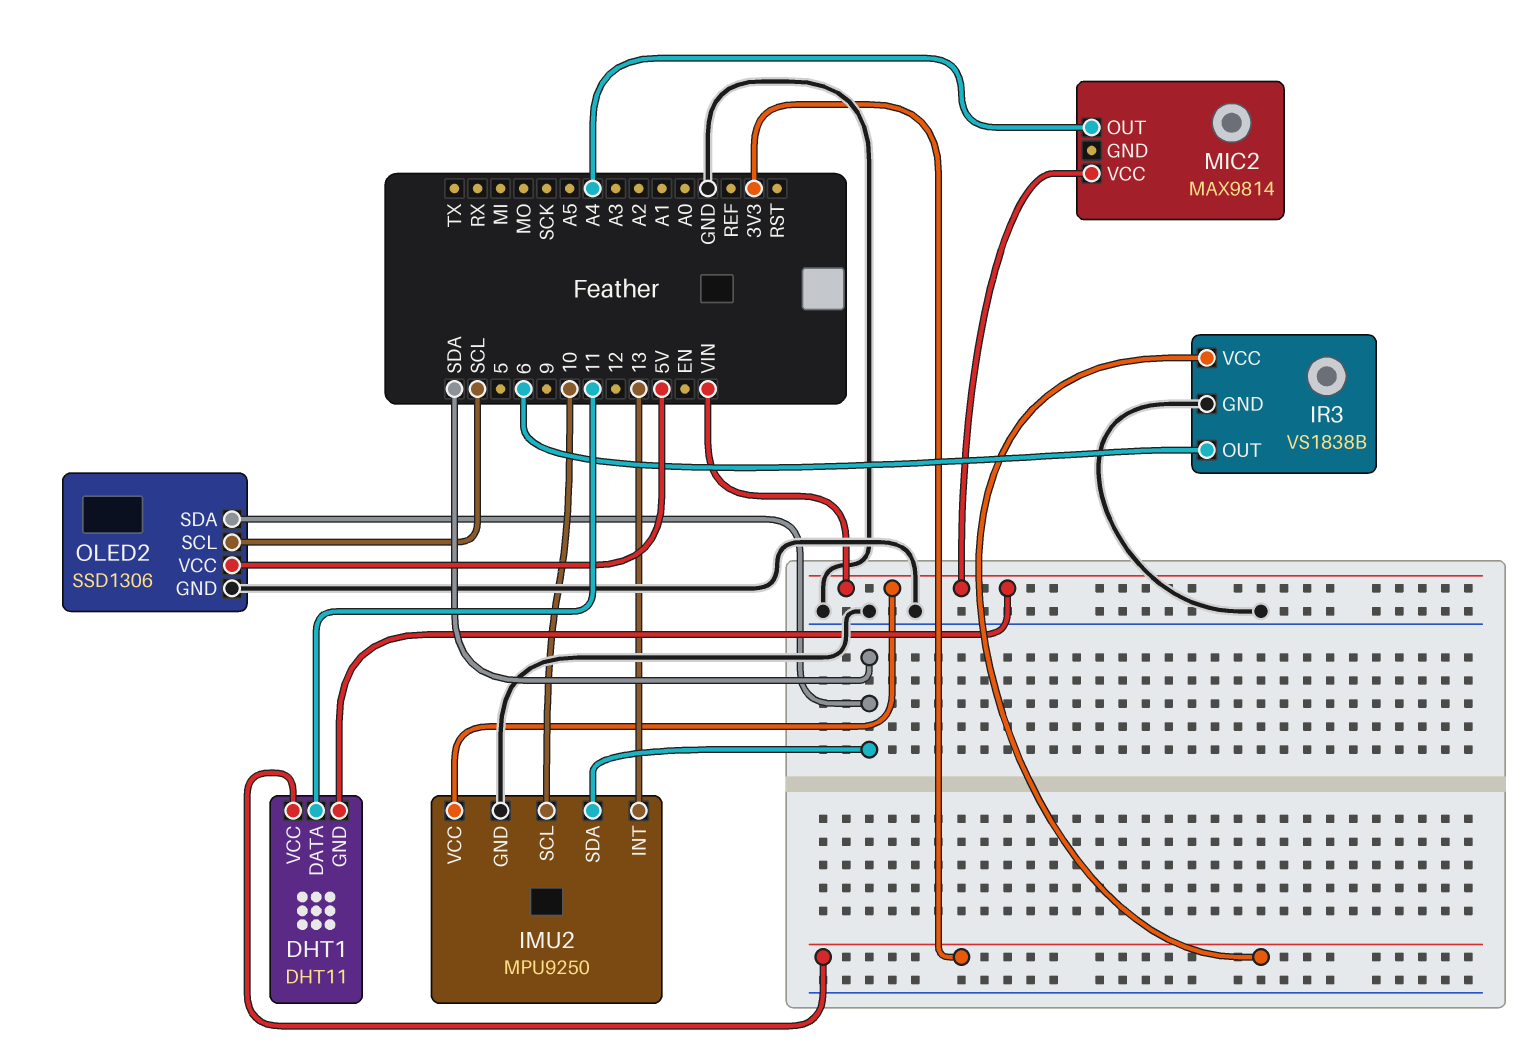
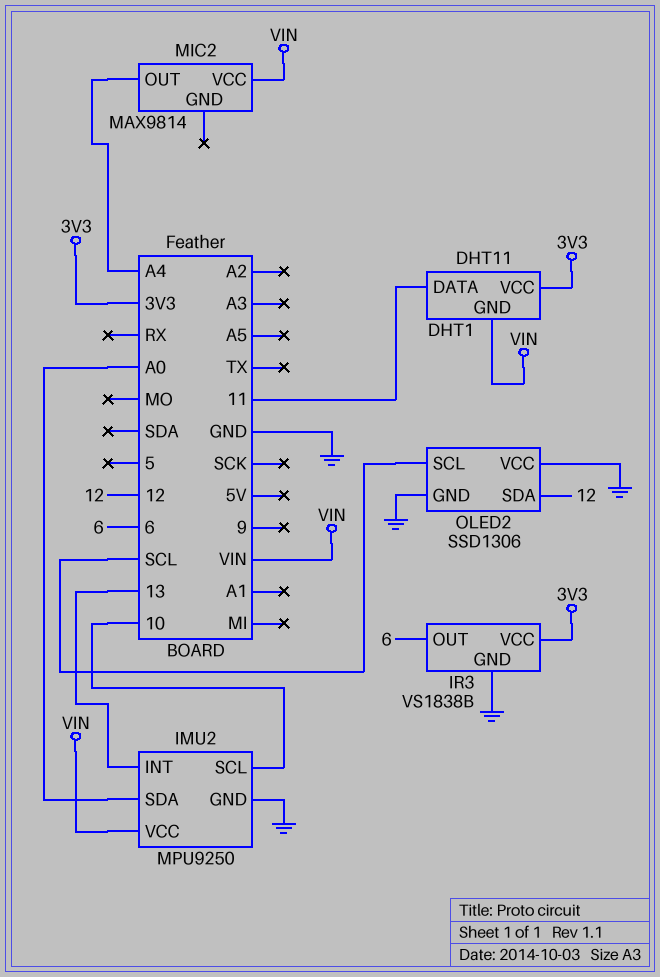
IMU2 pin SDA: SDA -> A0
OLED2 pin SDA: SDA -> 12
OLED2 pin VCC: 5V -> GND

